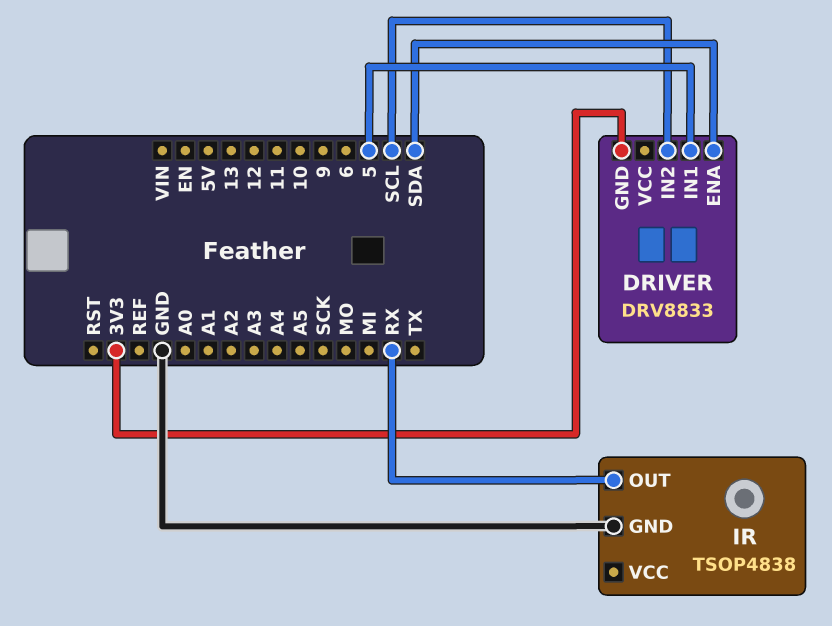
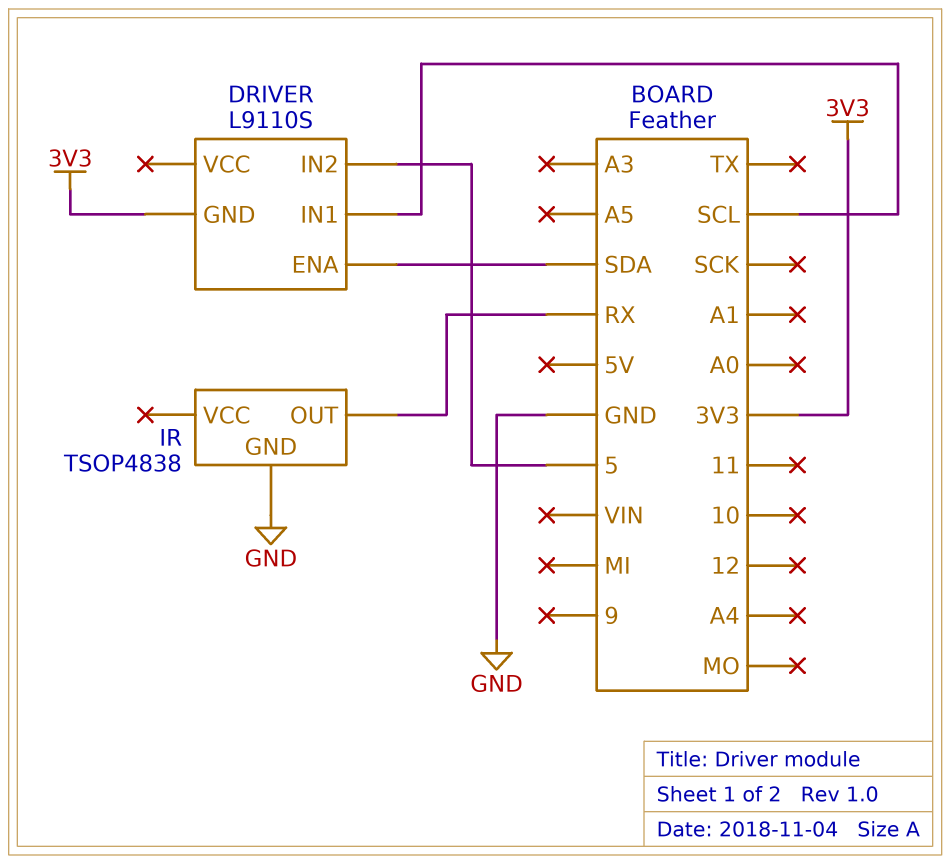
DRIVER: DRV8833 -> L9110S
DRIVER pin IN1: 5 -> SCL
DRIVER pin IN2: SCL -> 5

